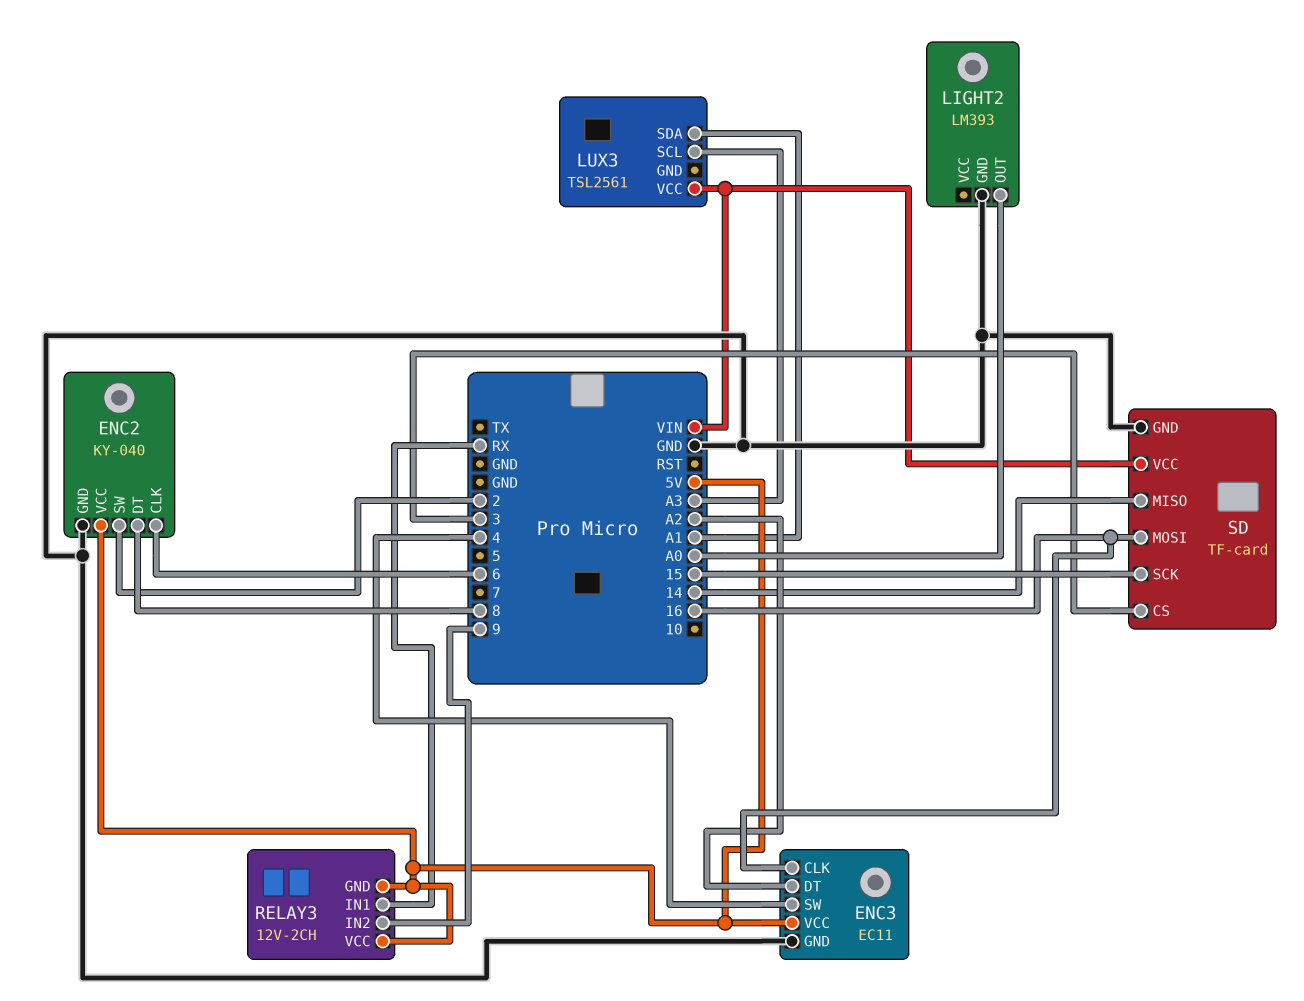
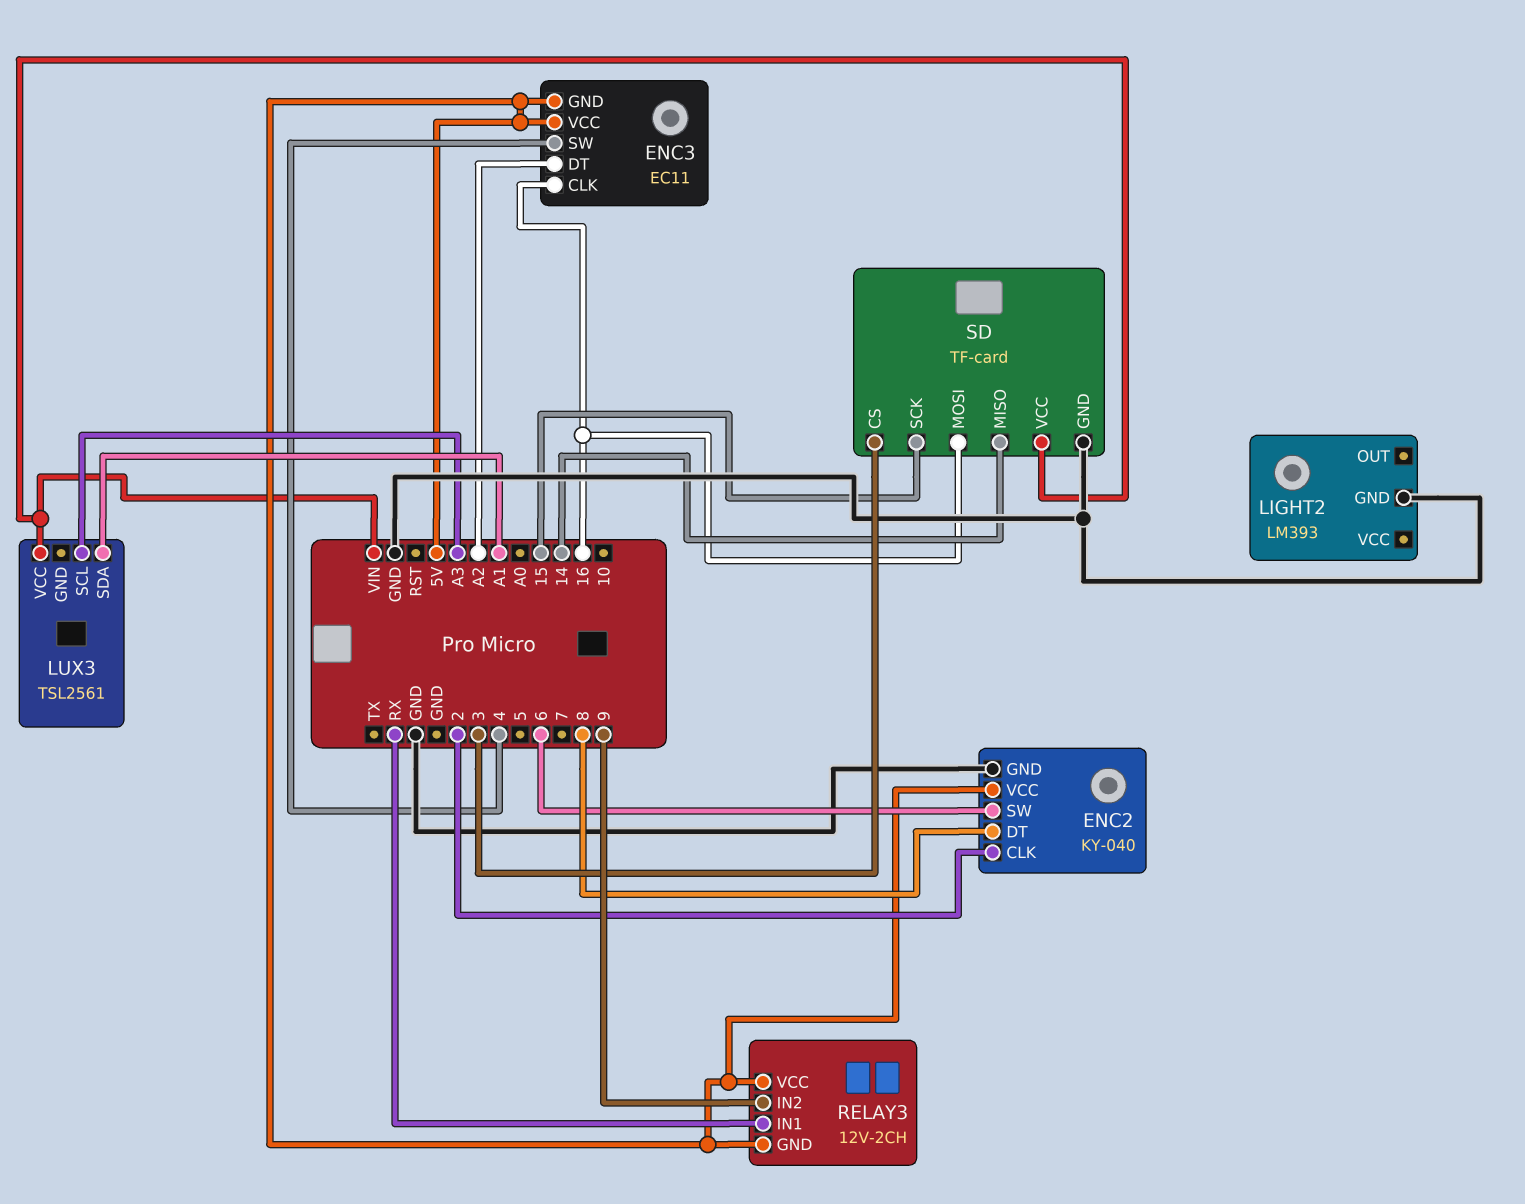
ENC2 pin CLK: 6 -> 2
ENC2 pin SW: 2 -> 6
ENC3 pin GND: GND -> 5V
LIGHT2 pin OUT: A0 -> none

